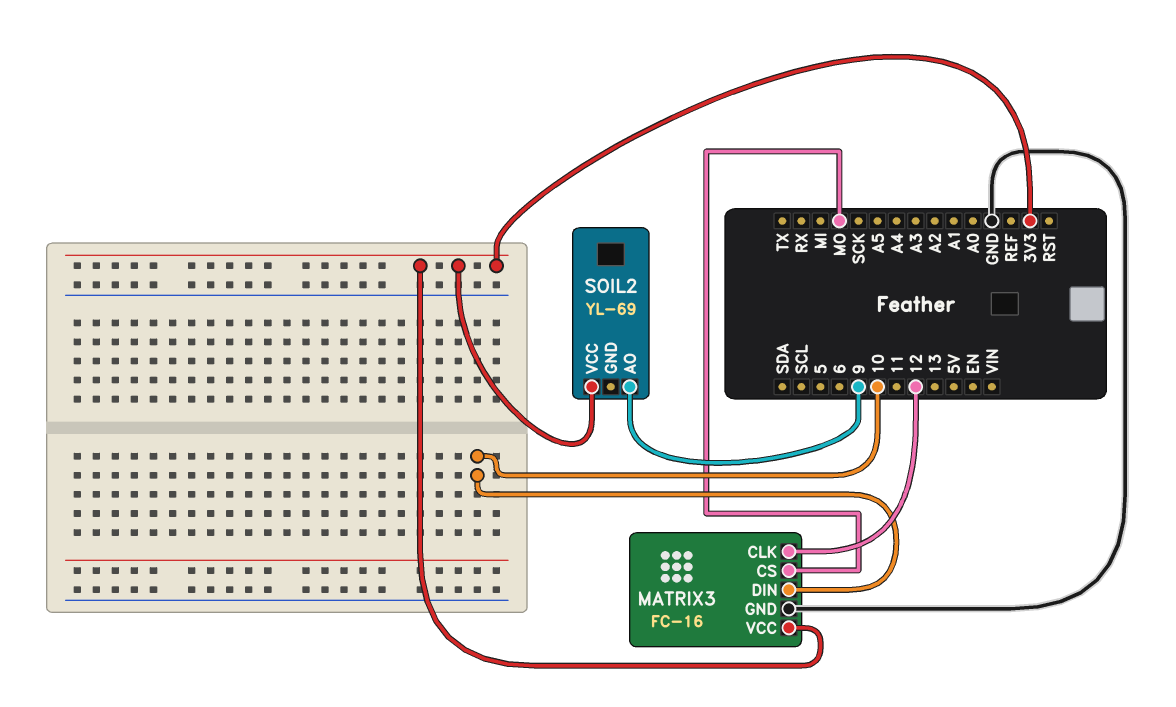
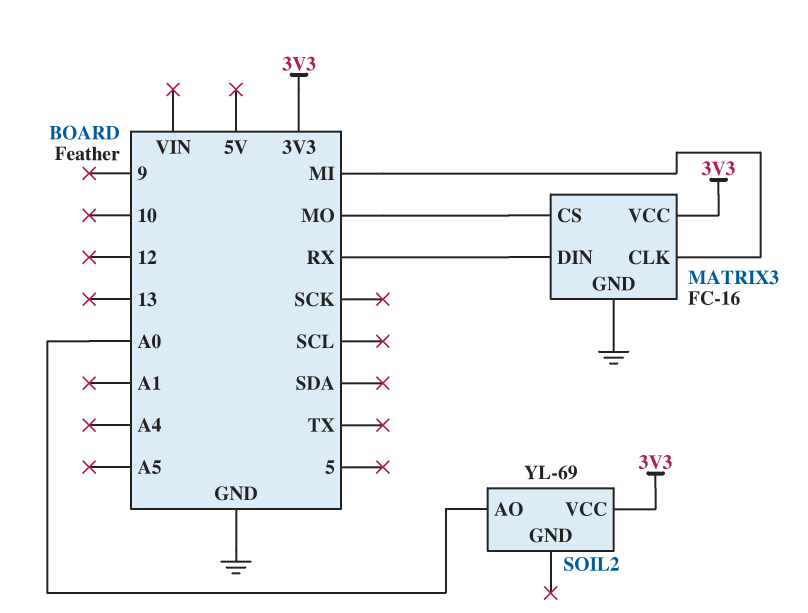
MATRIX3 pin CLK: 12 -> MI
MATRIX3 pin DIN: 10 -> RX
SOIL2 pin AO: 9 -> A0

